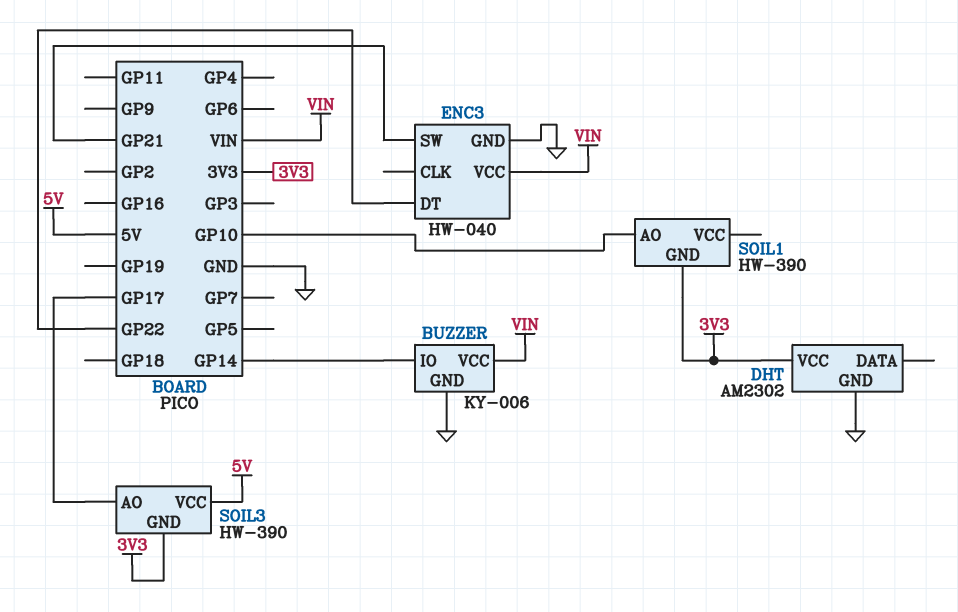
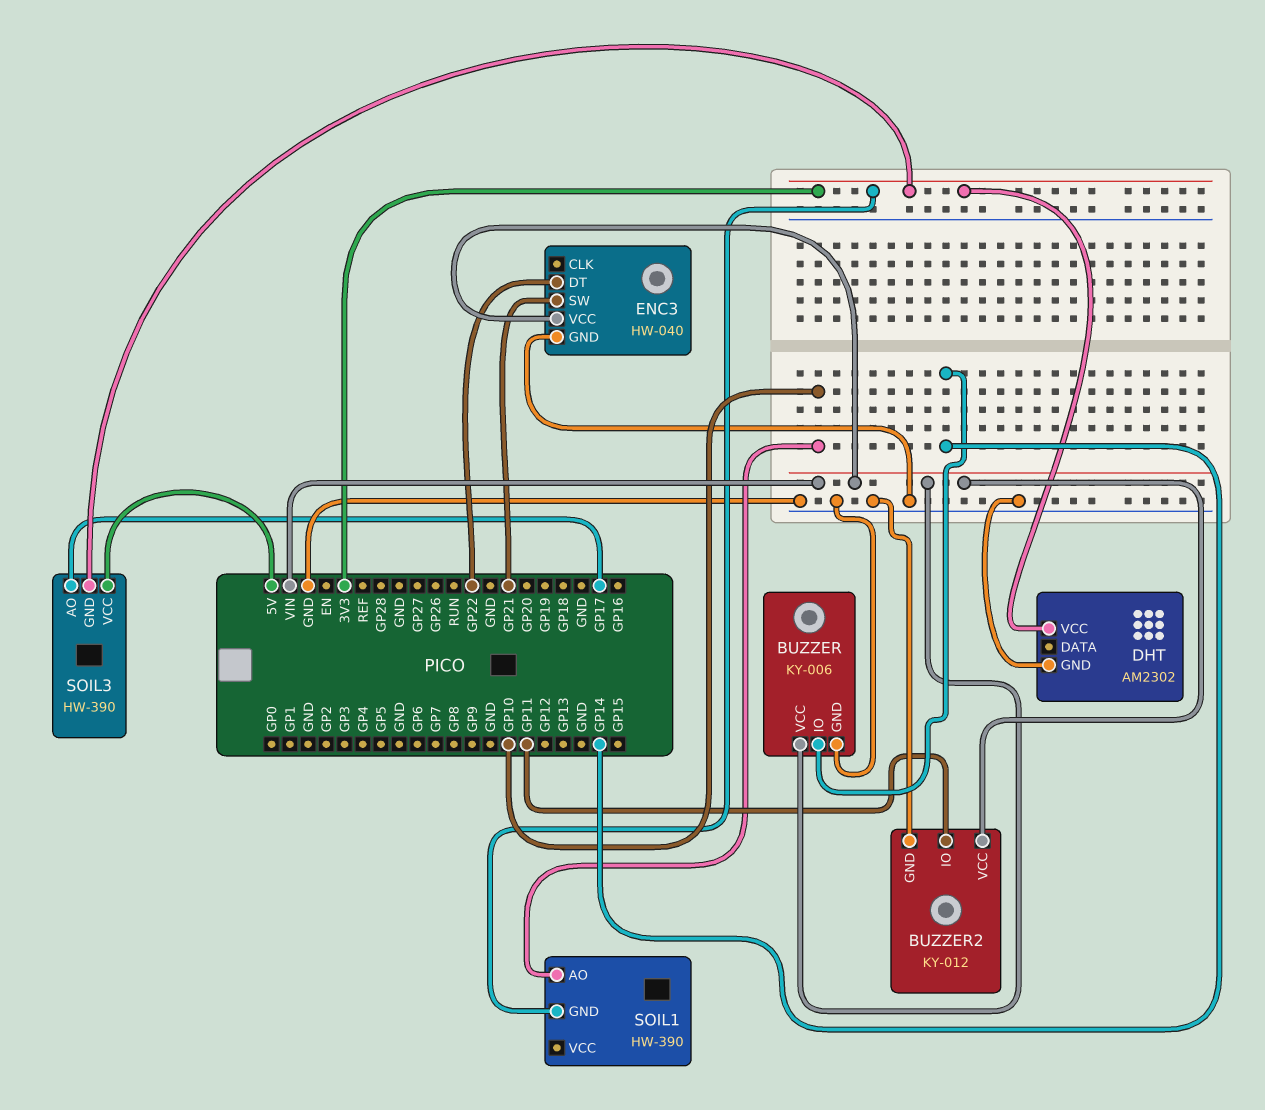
BUZZER2: none -> KY-012
BUZZER2 pin GND: none -> GND
BUZZER2 pin IO: none -> GP11
BUZZER2 pin VCC: none -> VIN

